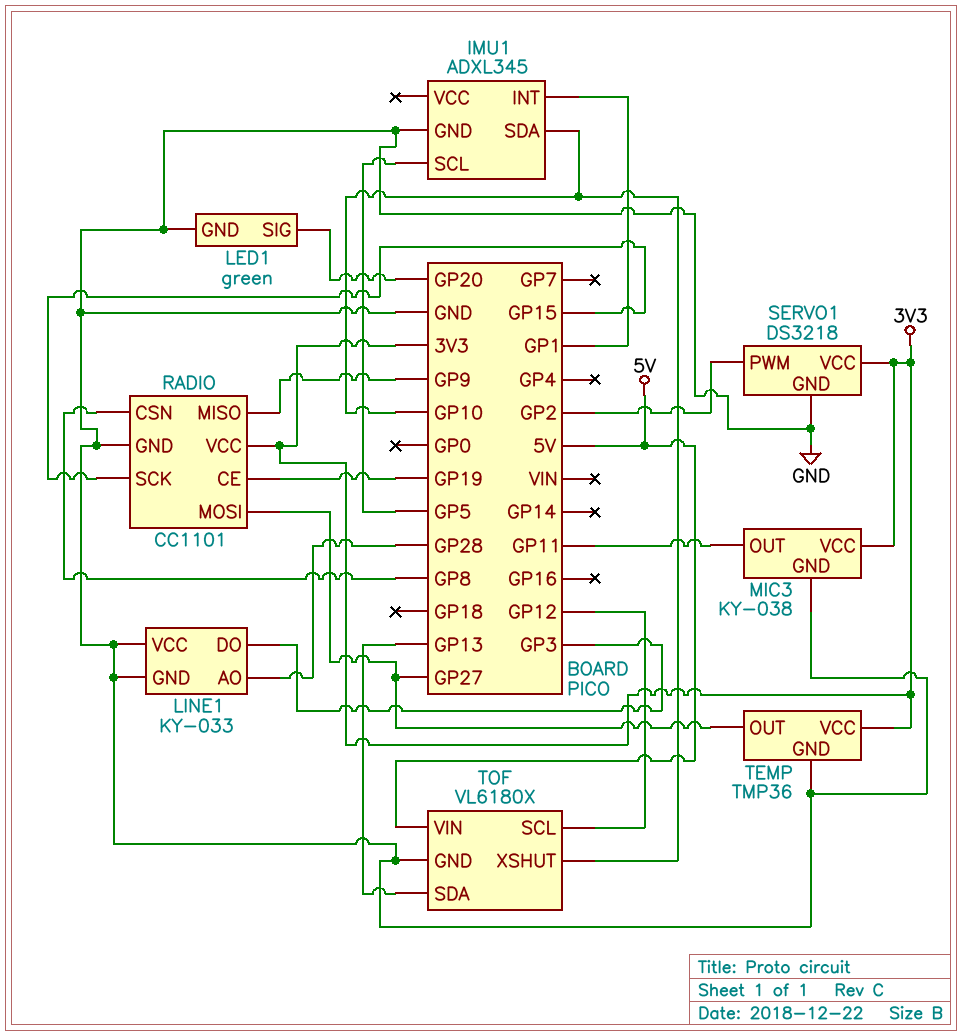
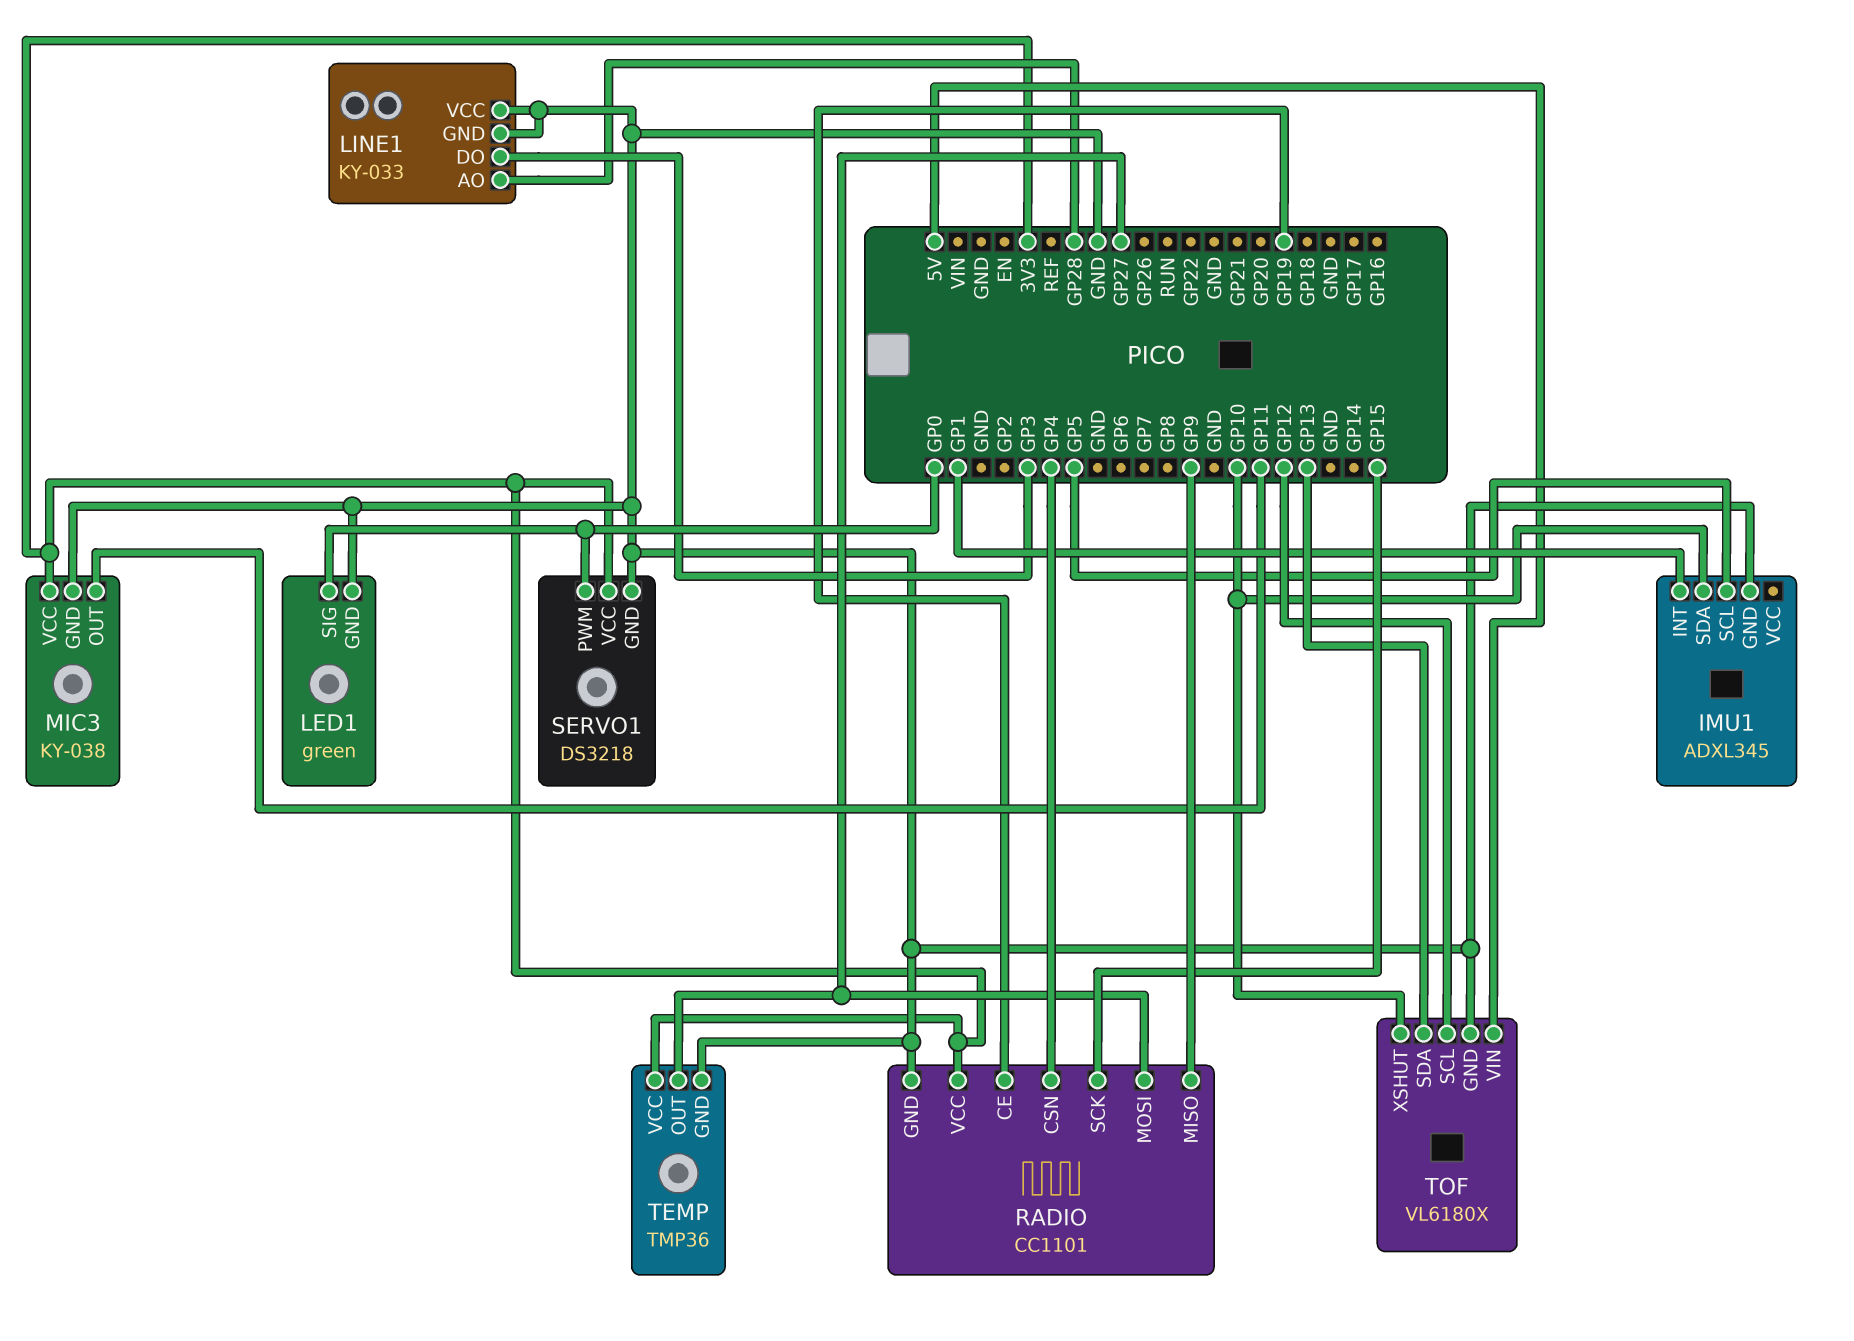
LED1 pin SIG: GP20 -> GP0
RADIO pin CSN: GP8 -> GP4
SERVO1 pin PWM: GP2 -> GP0

